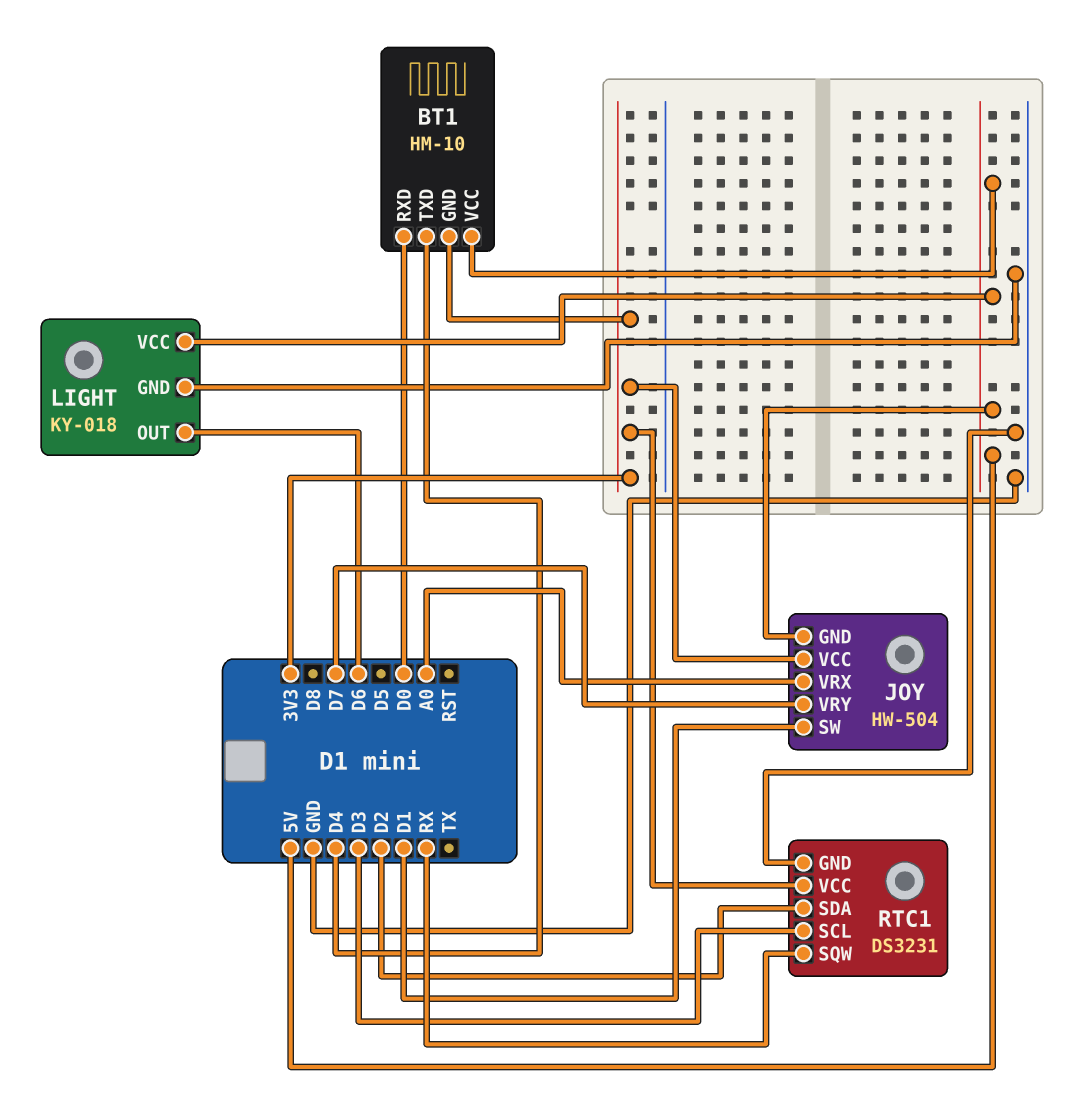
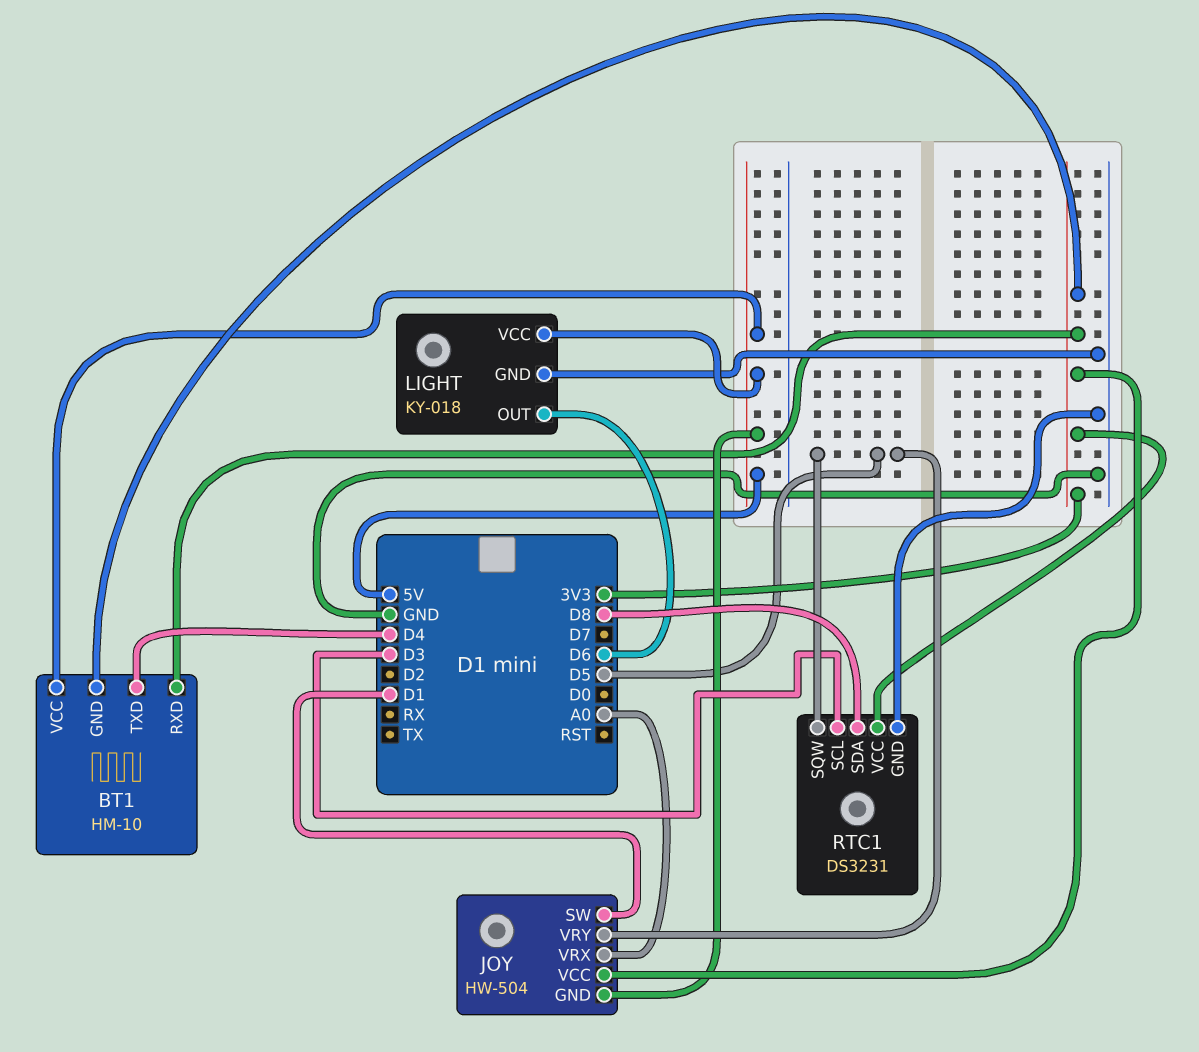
BT1 pin RXD: D0 -> 3V3
JOY pin VRY: D7 -> D5
RTC1 pin SDA: D2 -> D8
RTC1 pin SQW: RX -> D5

